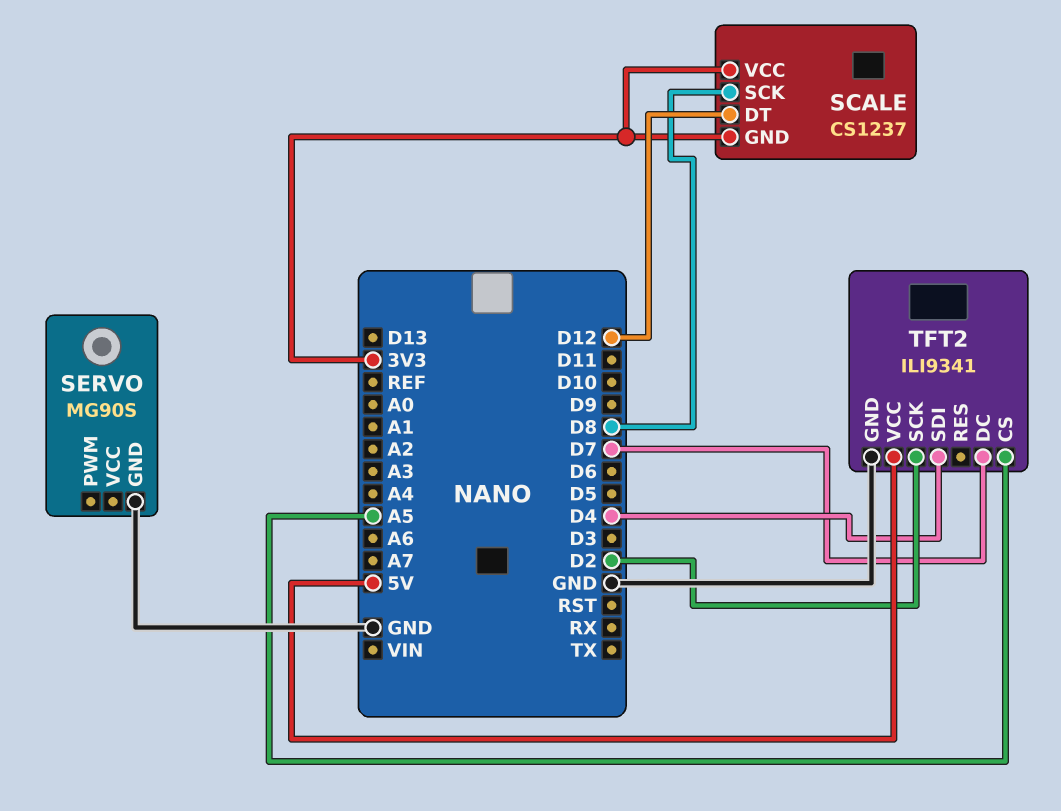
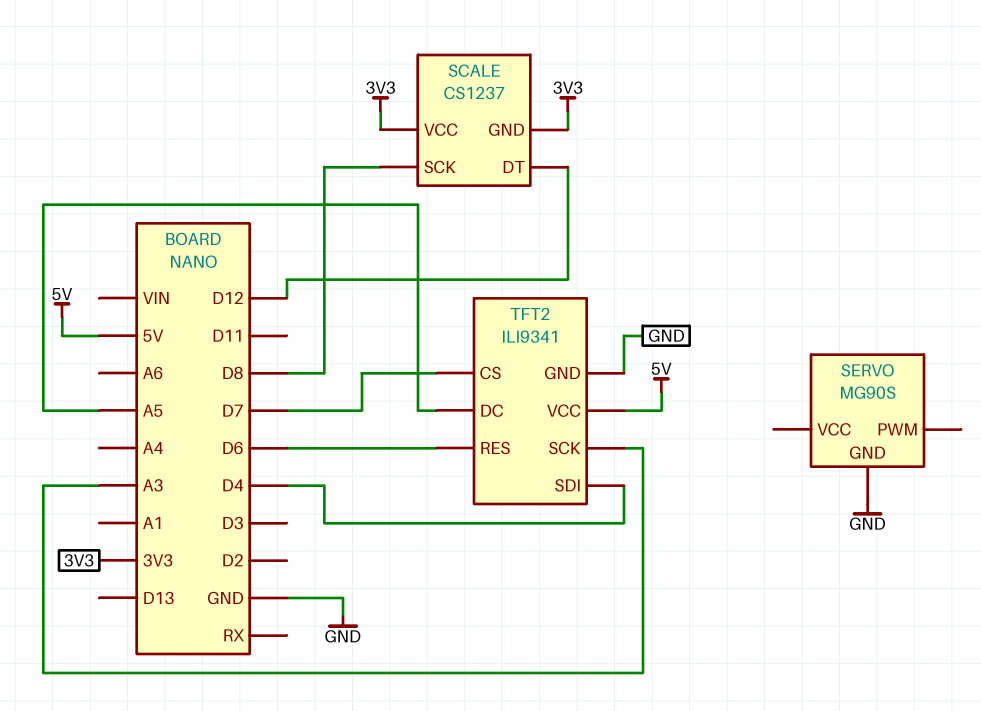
TFT2 pin CS: A5 -> D7
TFT2 pin DC: D7 -> A5
TFT2 pin RES: none -> D6
TFT2 pin SCK: D2 -> A3

